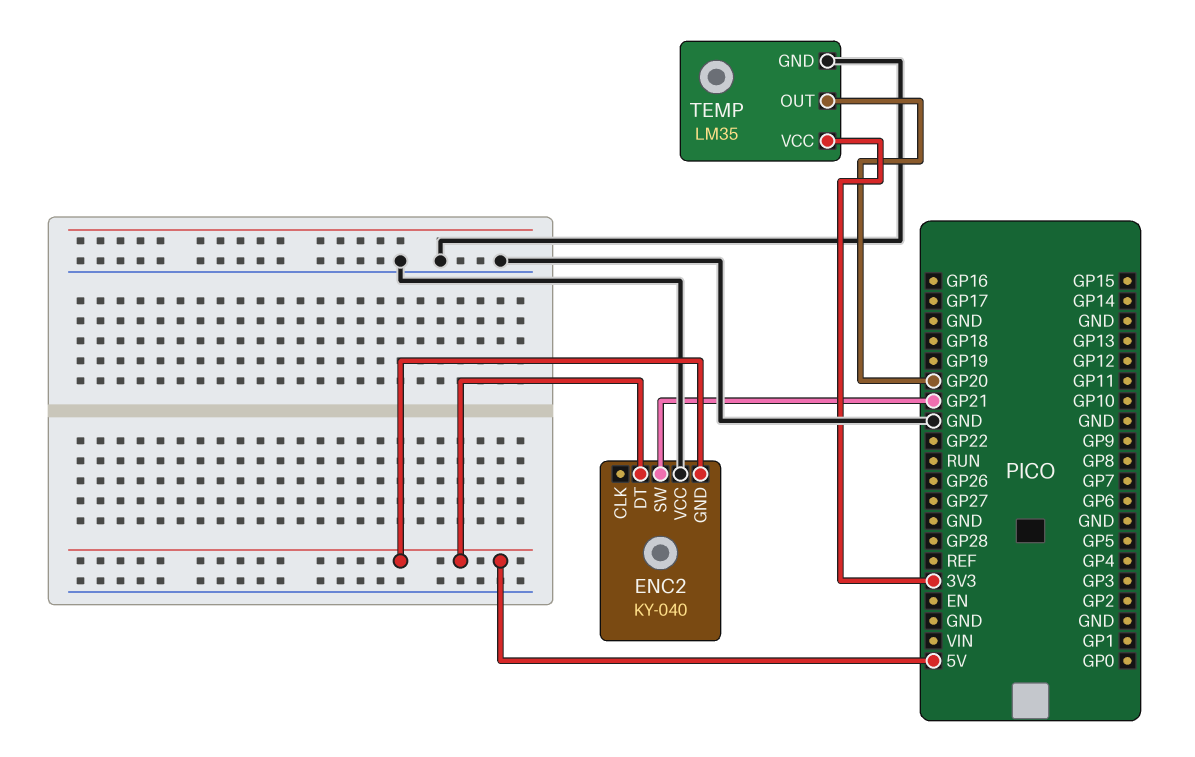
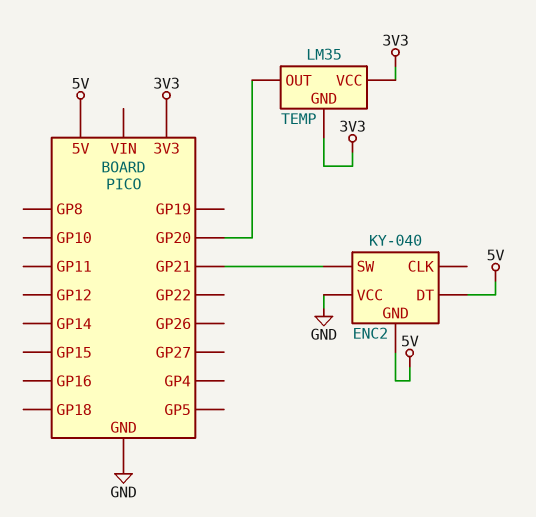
TEMP pin GND: GND -> 3V3

